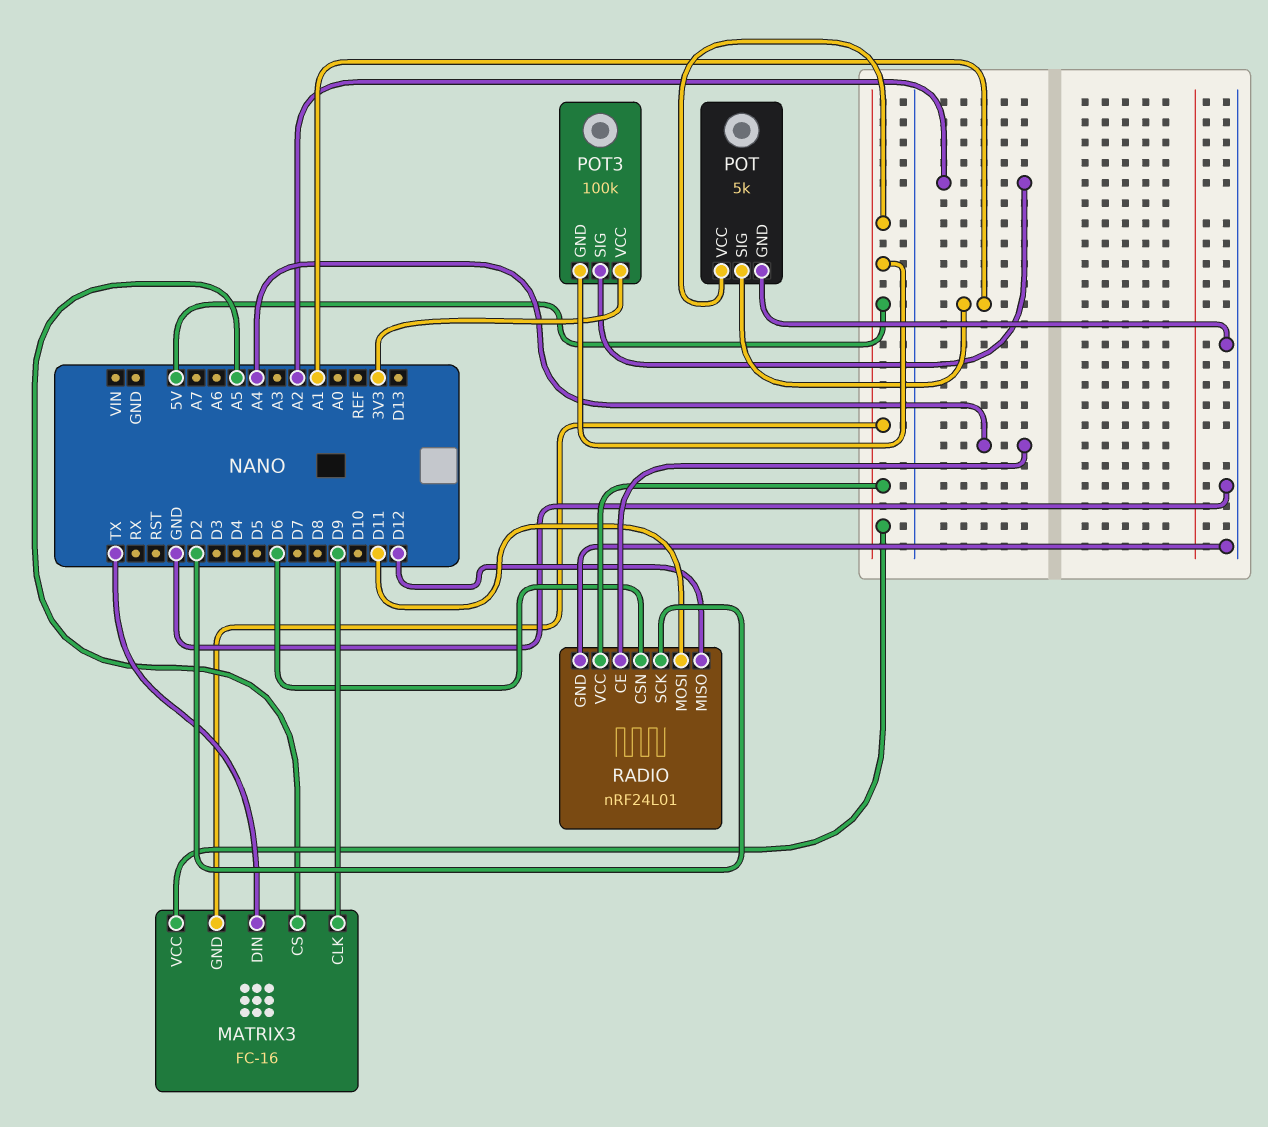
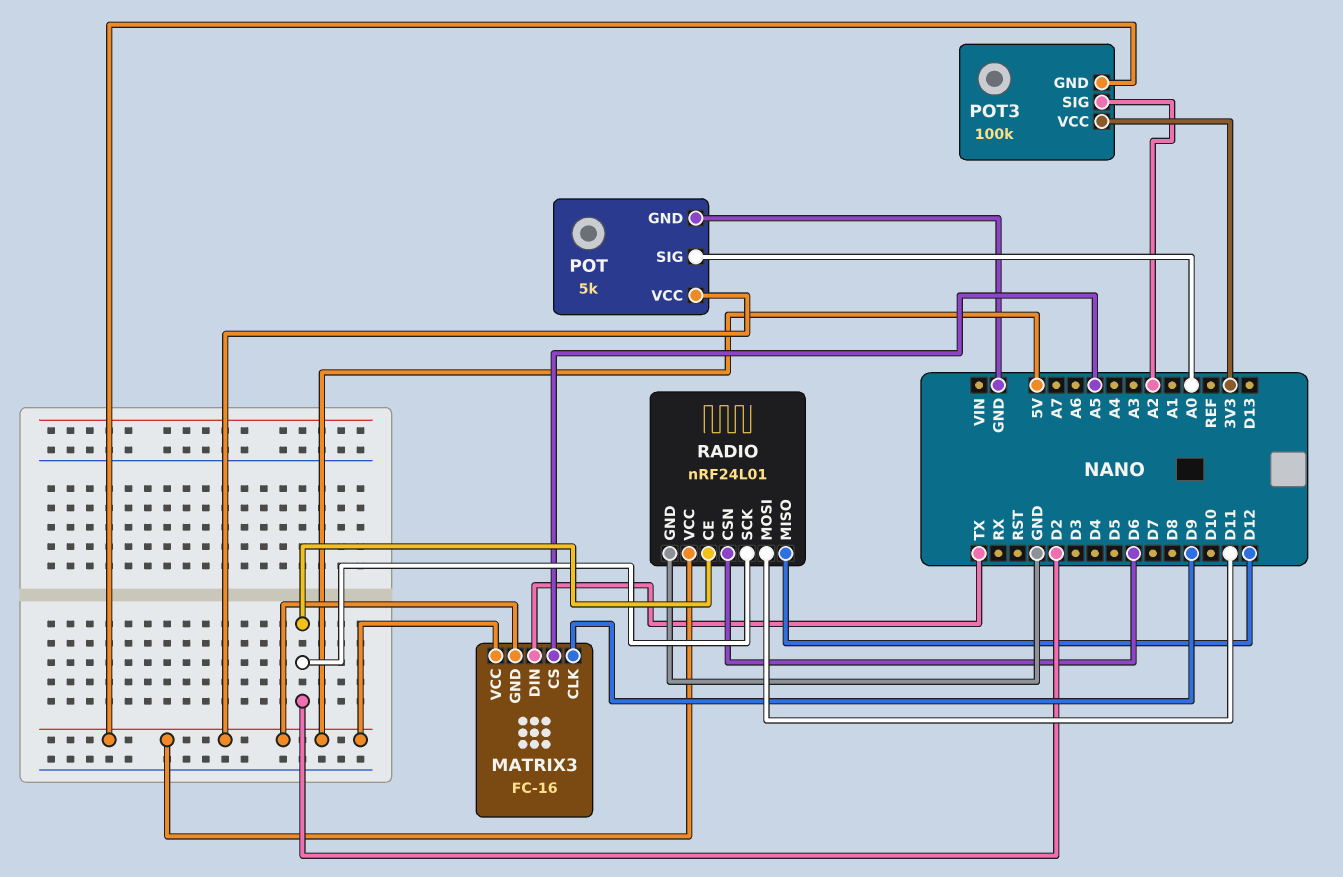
POT pin SIG: A1 -> A0
RADIO pin CE: A4 -> D2

